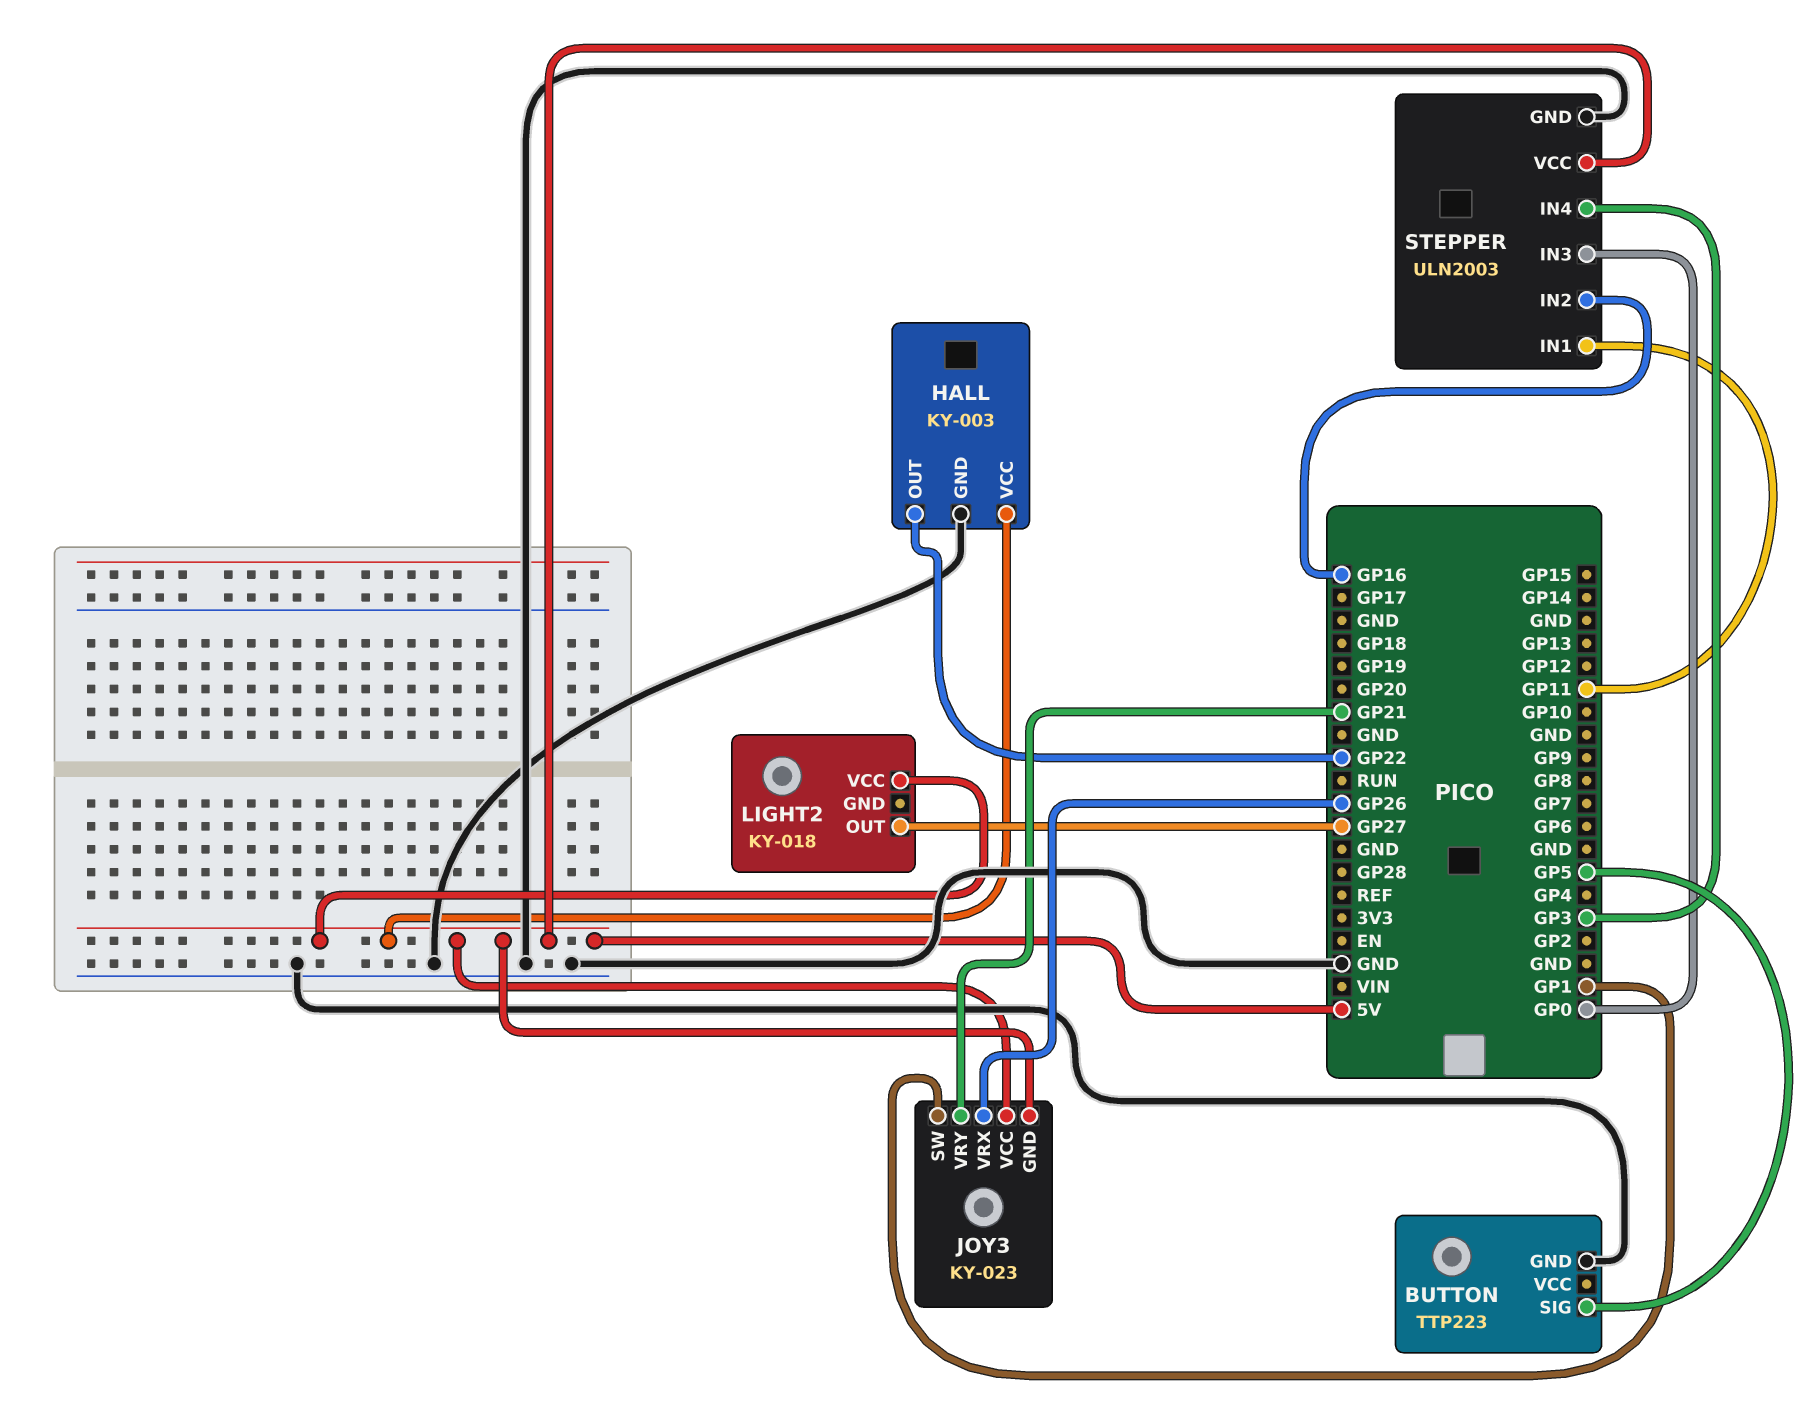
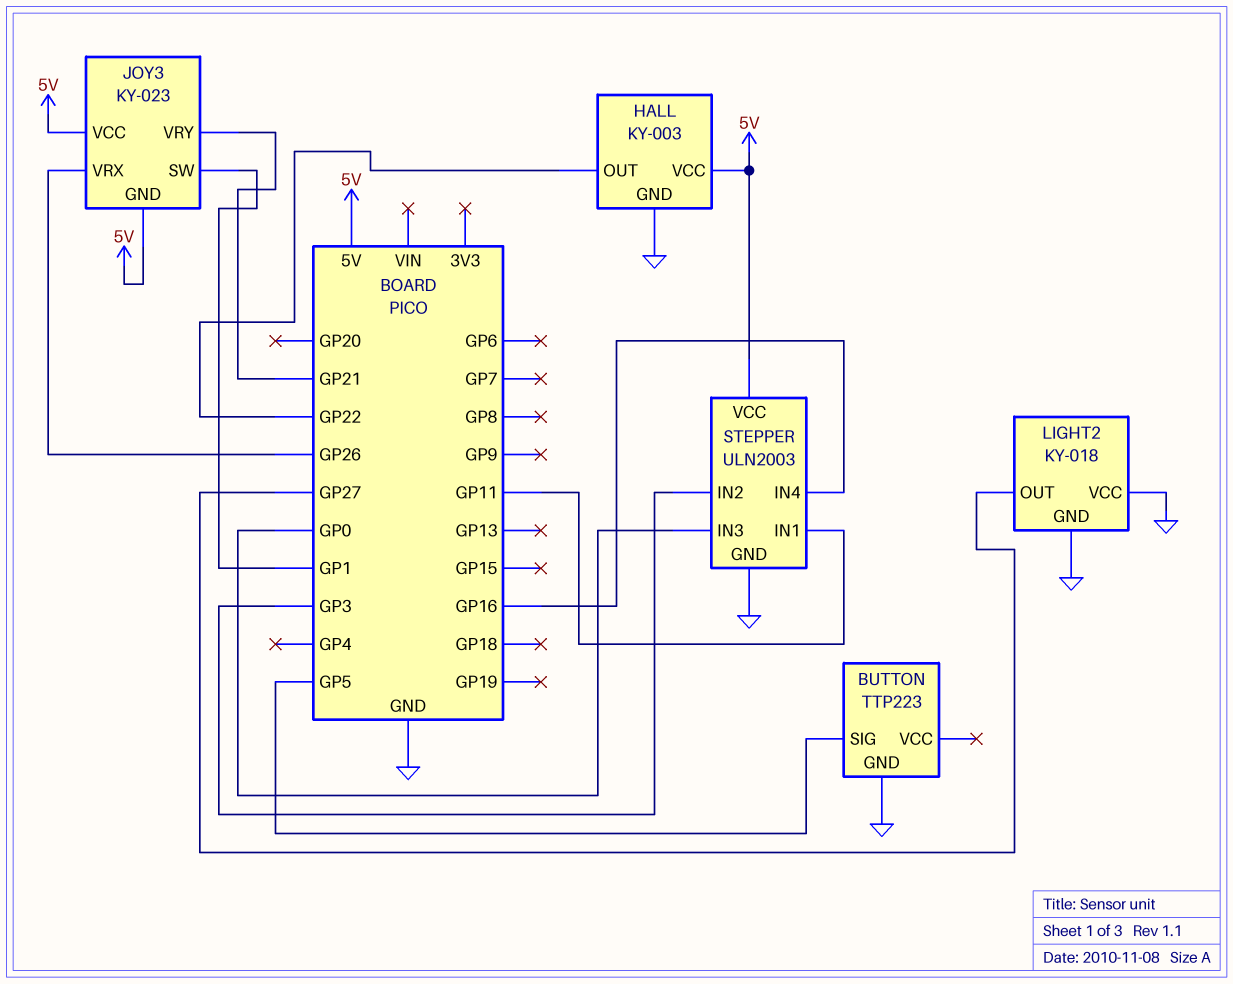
LIGHT2 pin GND: none -> GND
LIGHT2 pin VCC: 5V -> GND
STEPPER pin IN2: GP16 -> GP3
STEPPER pin IN4: GP3 -> GP16

